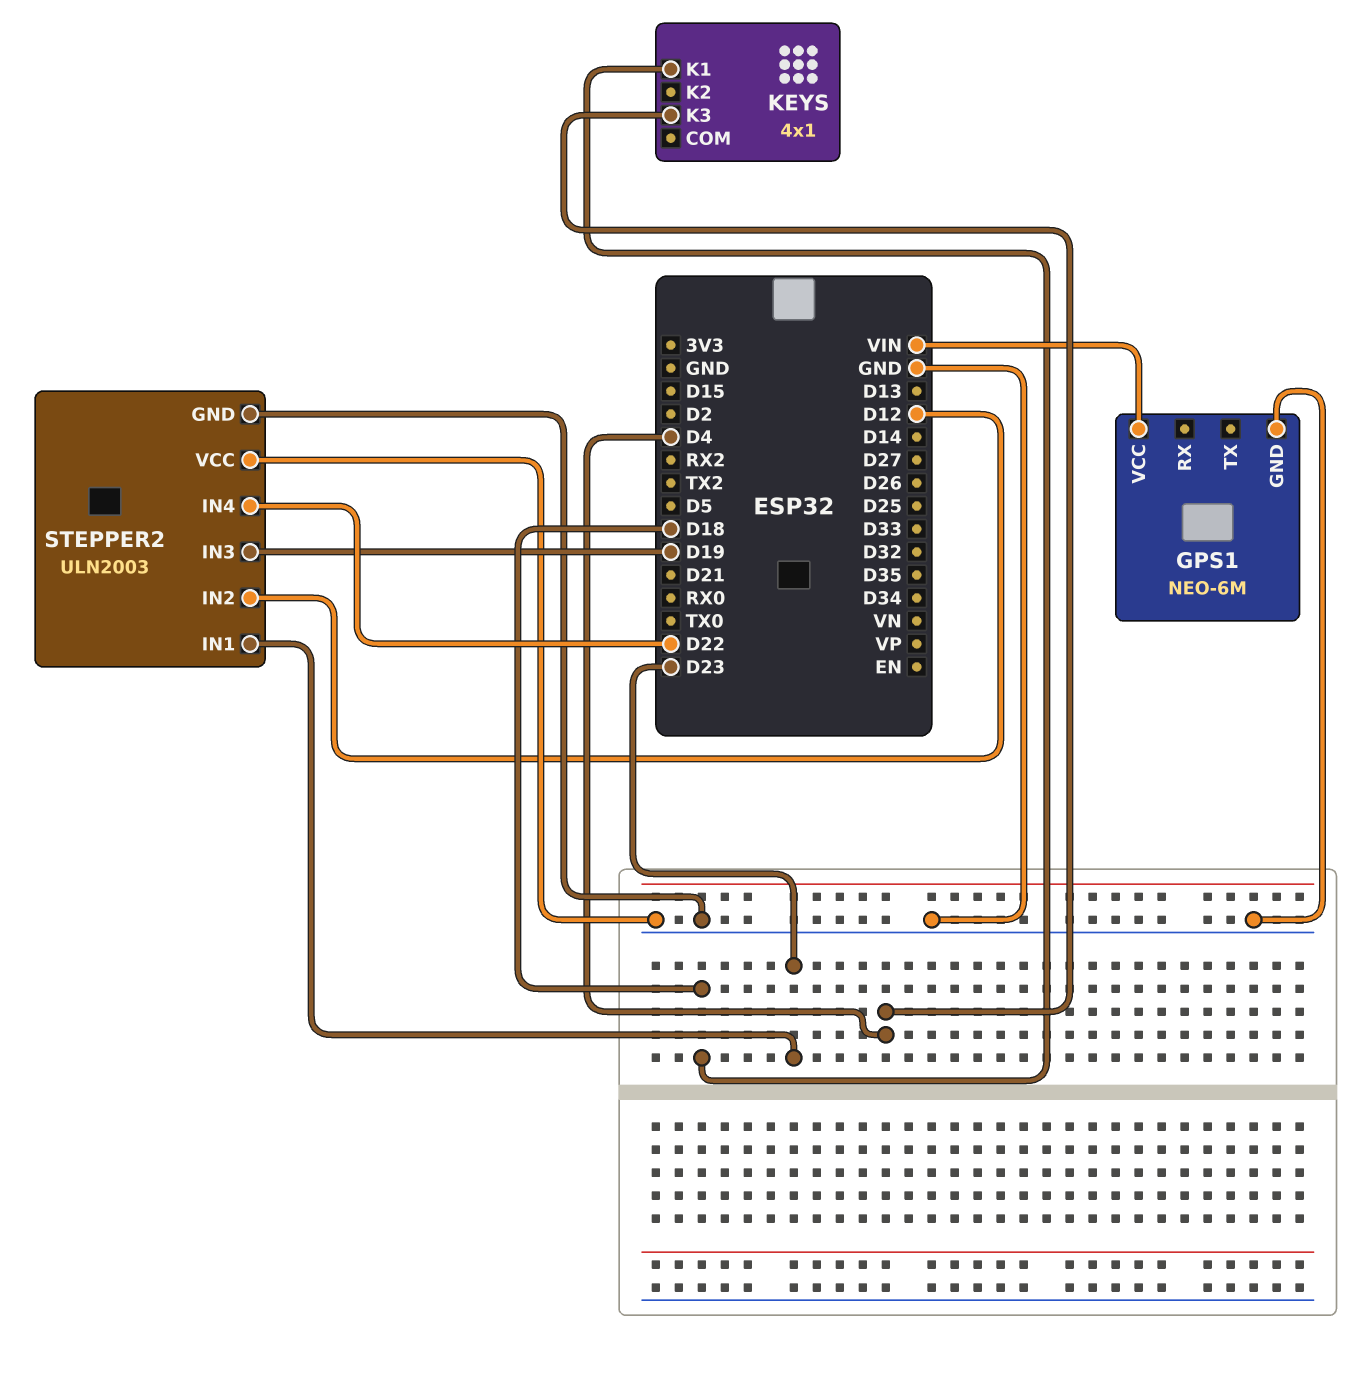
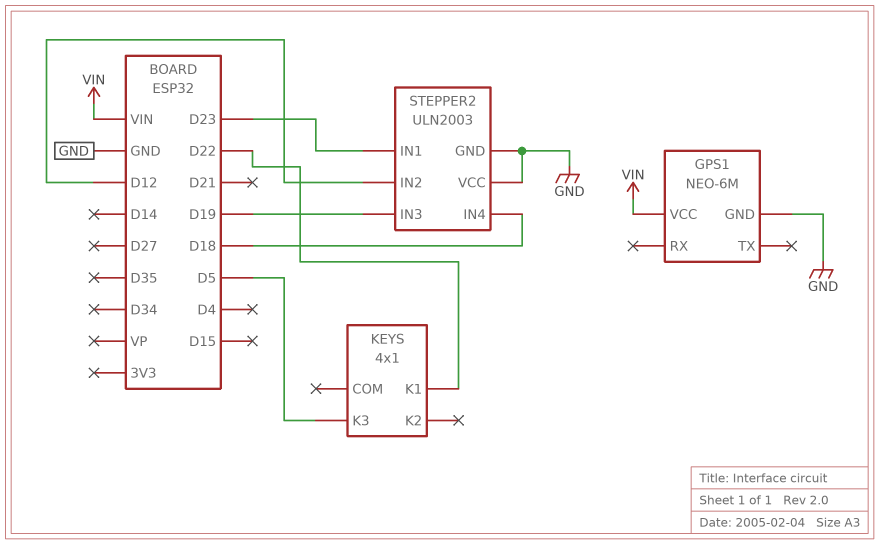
KEYS pin K1: D18 -> D22
KEYS pin K3: D4 -> D5
STEPPER2 pin IN4: D22 -> D18

